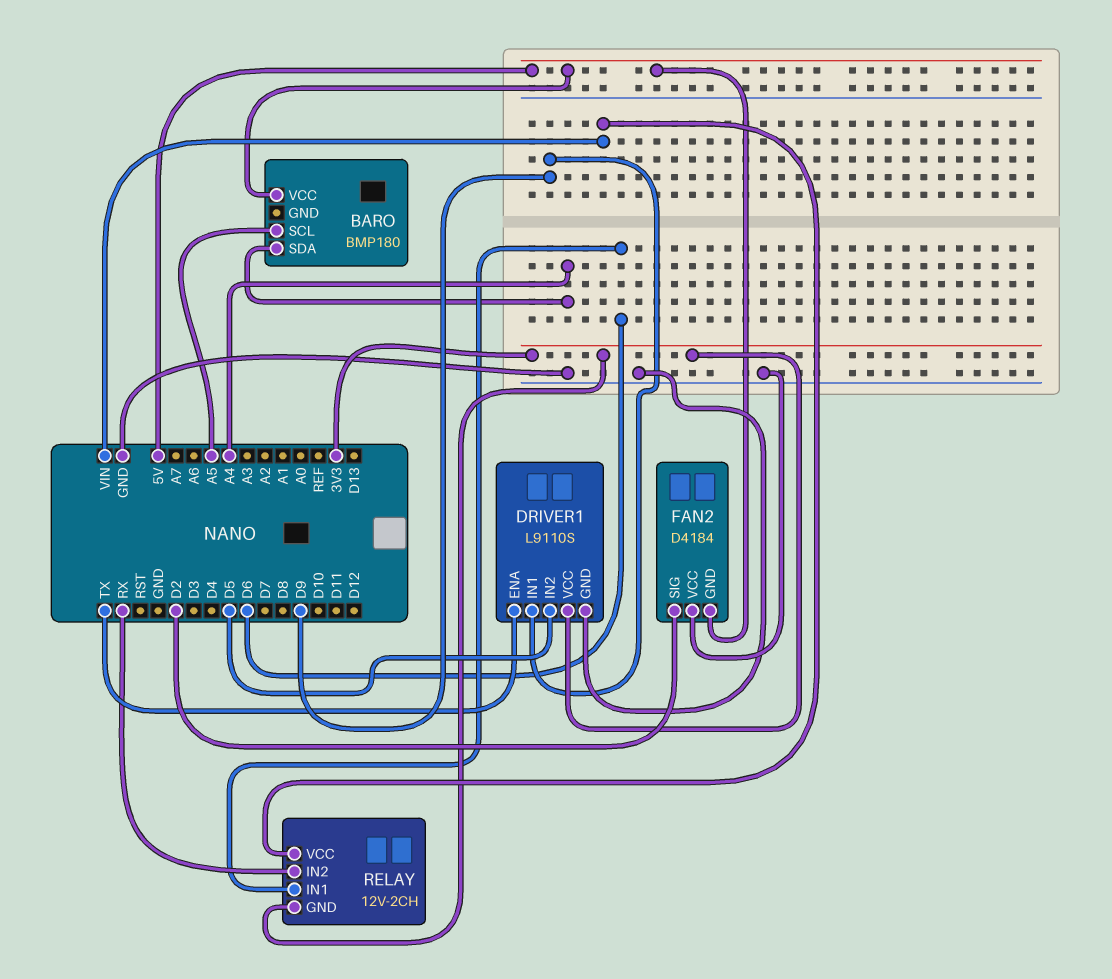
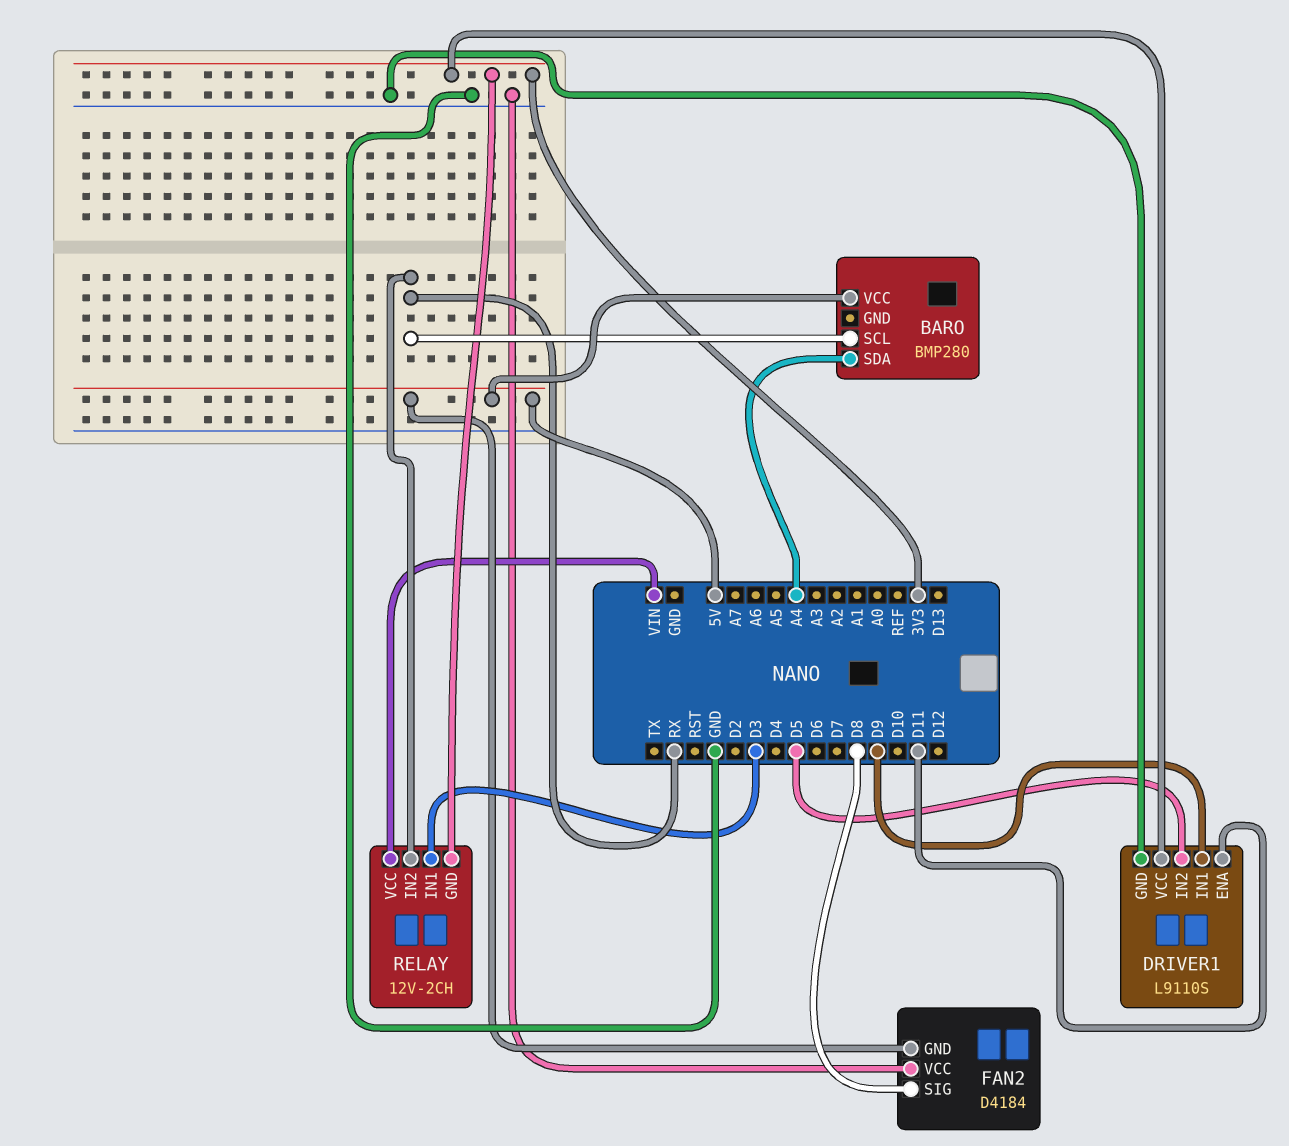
BARO: BMP180 -> BMP280
BARO pin SCL: A5 -> RX
DRIVER1 pin ENA: TX -> D11
FAN2 pin SIG: D2 -> D8
RELAY pin IN1: D6 -> D3

